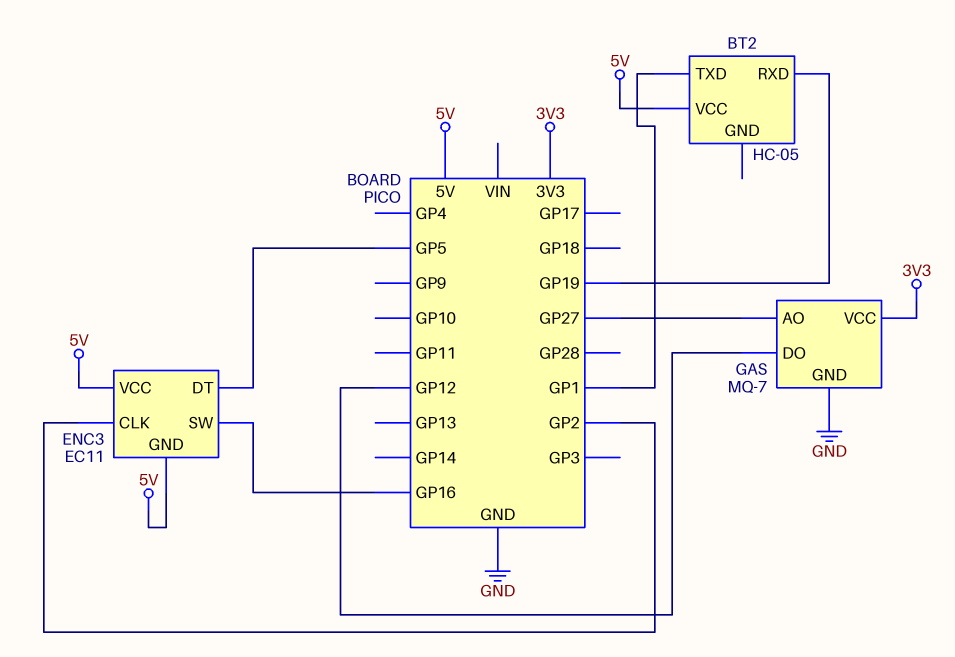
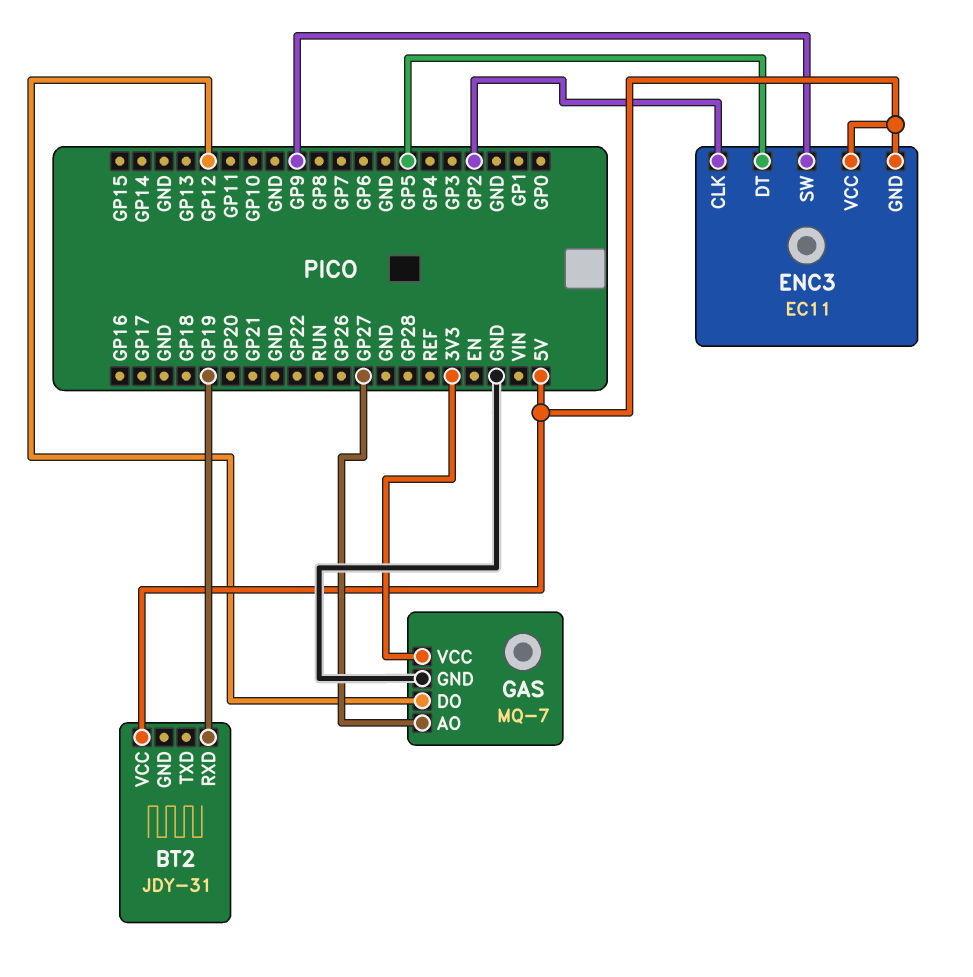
BT2: HC-05 -> JDY-31
BT2 pin TXD: GP1 -> none
ENC3 pin SW: GP16 -> GP9

